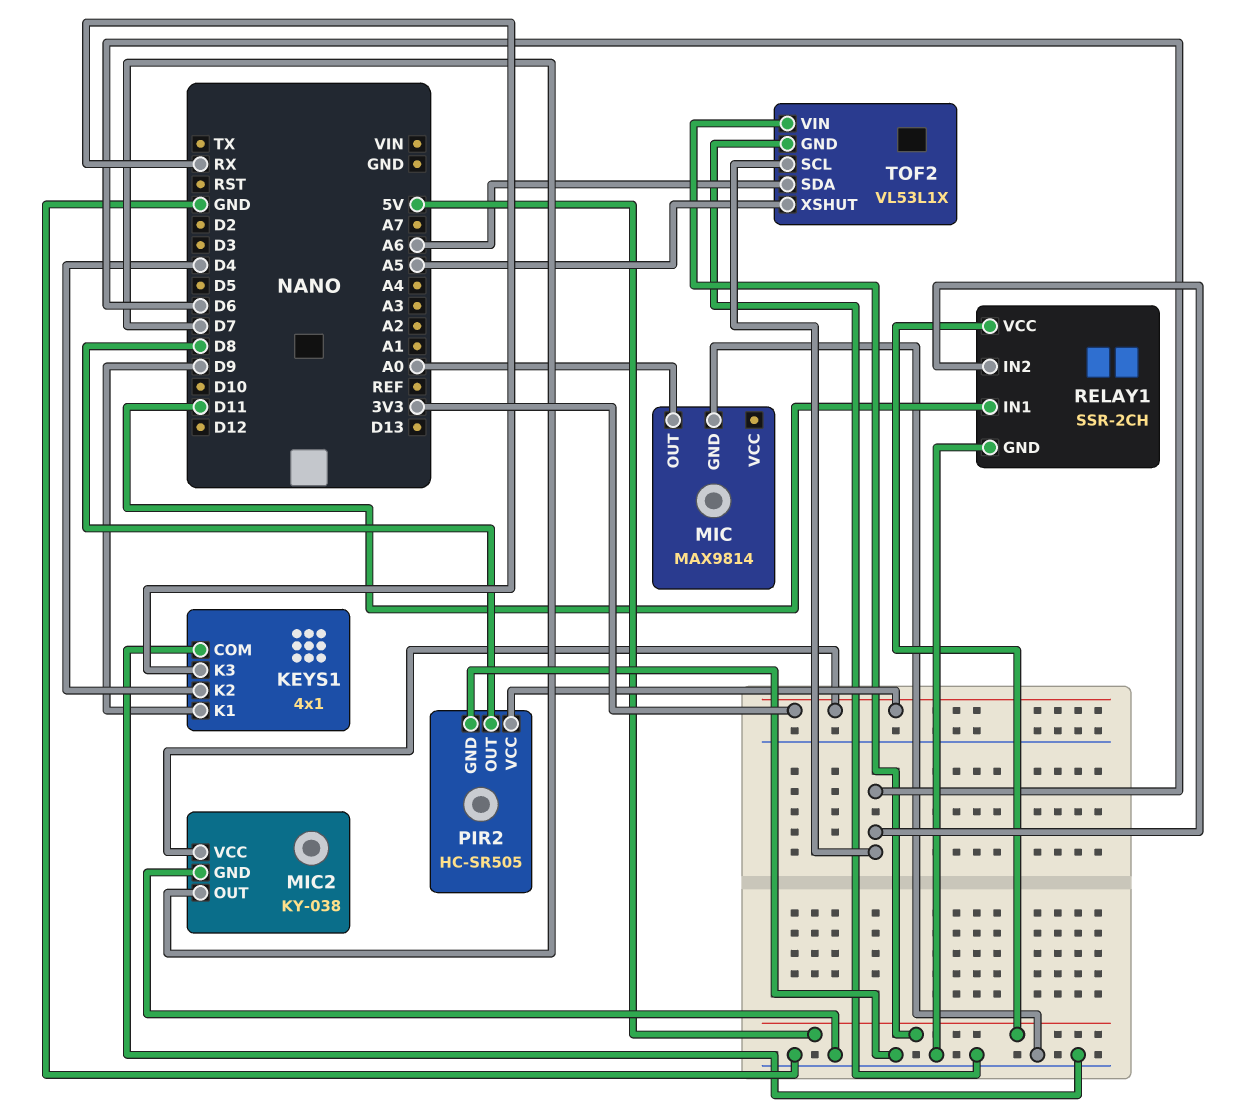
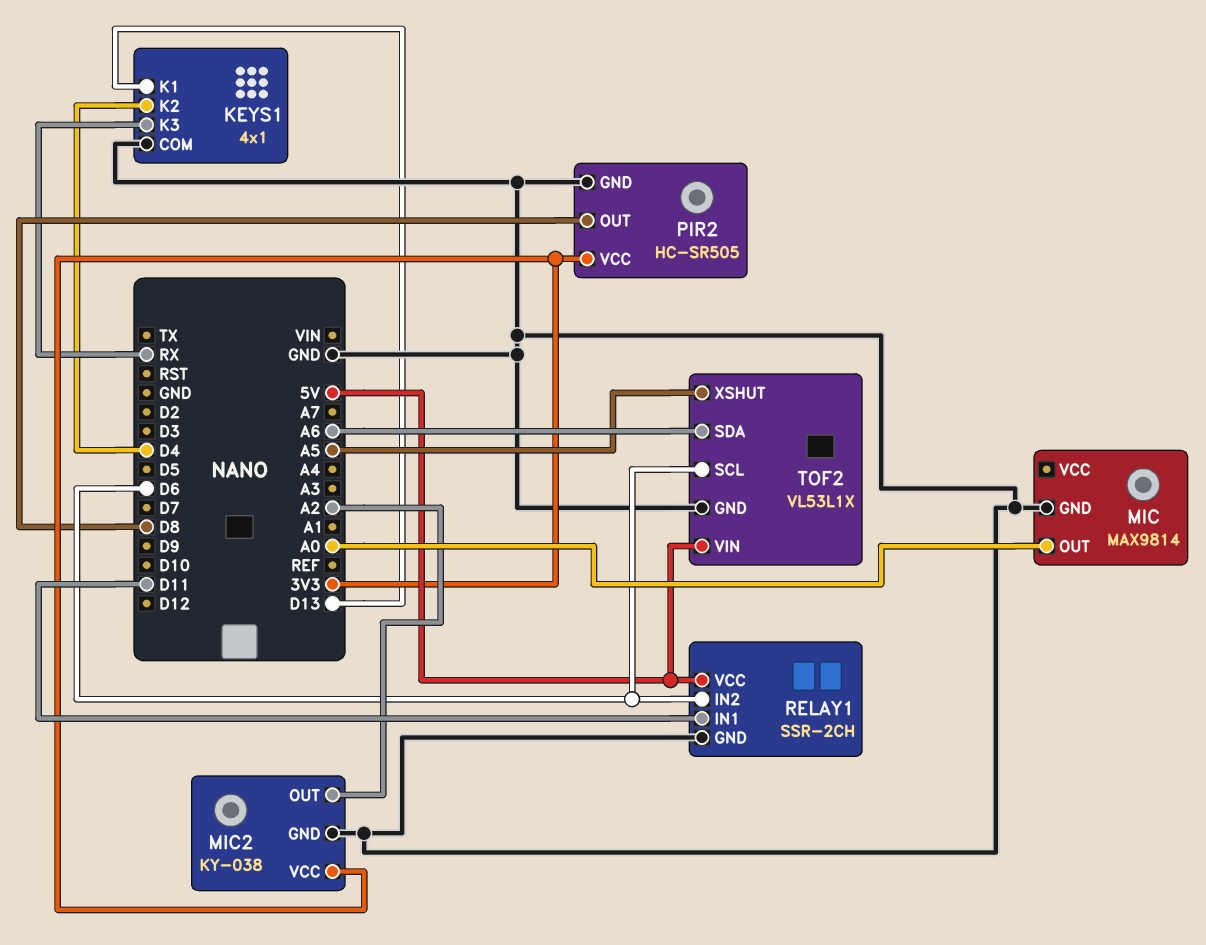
KEYS1 pin K1: D9 -> D13
MIC2 pin OUT: D7 -> A2

